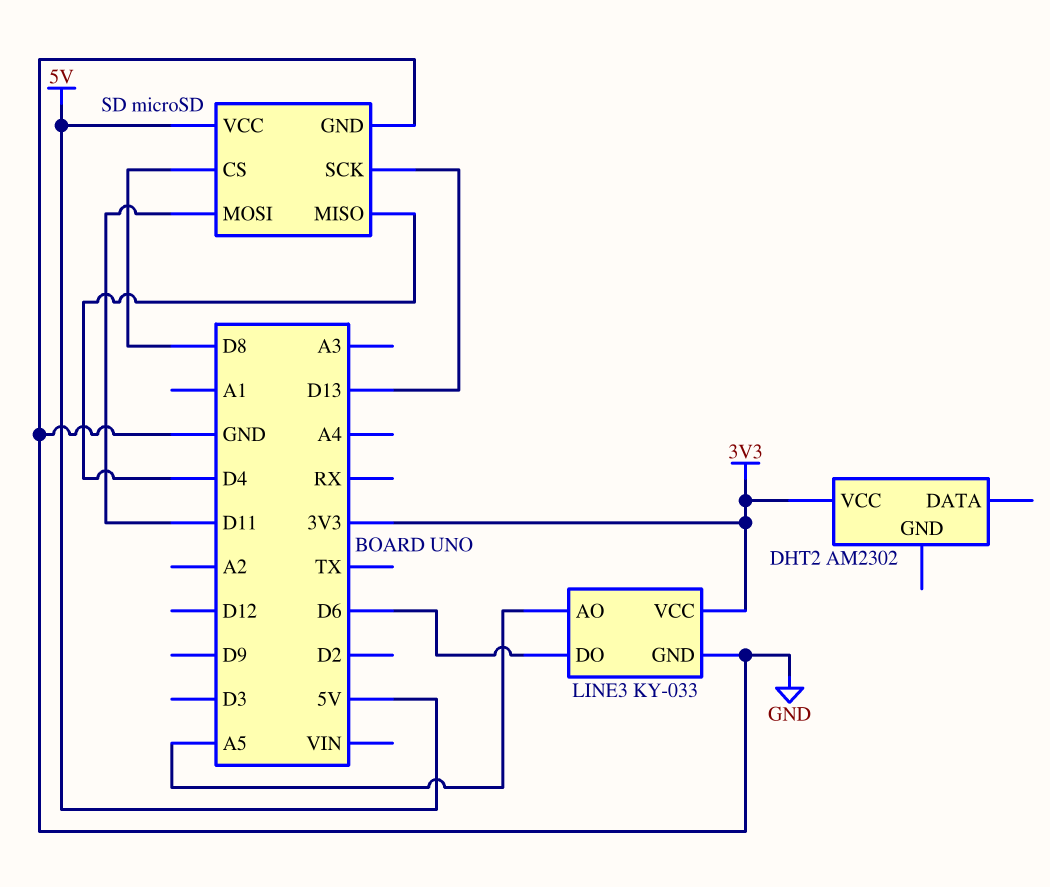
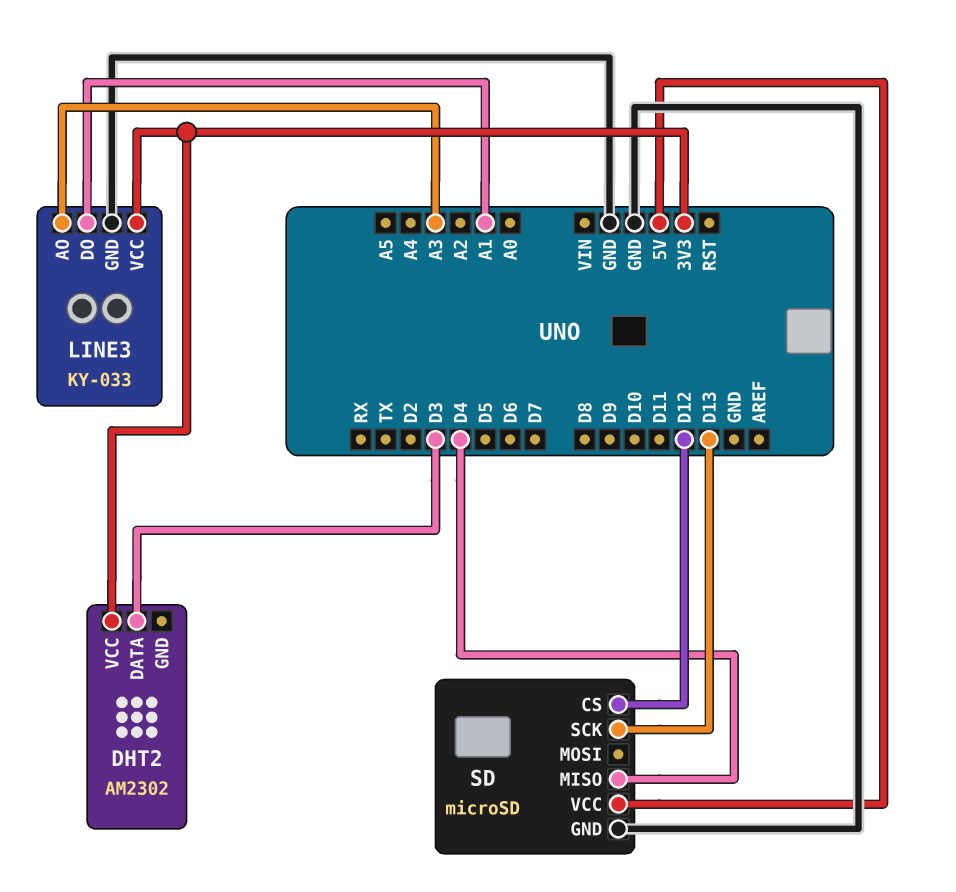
DHT2 pin DATA: none -> D3
LINE3 pin AO: A5 -> A3
LINE3 pin DO: D6 -> A1
SD pin CS: D8 -> D12
SD pin MOSI: D11 -> none

